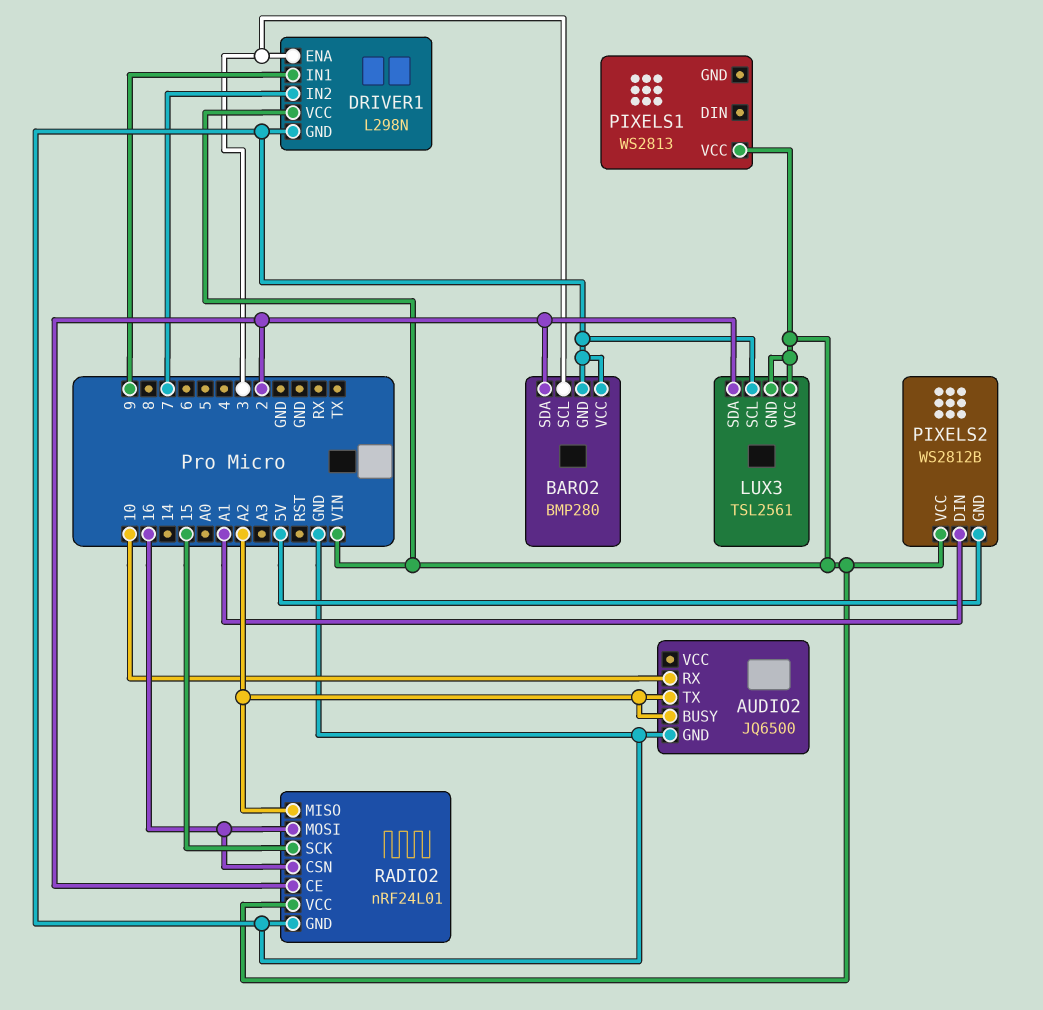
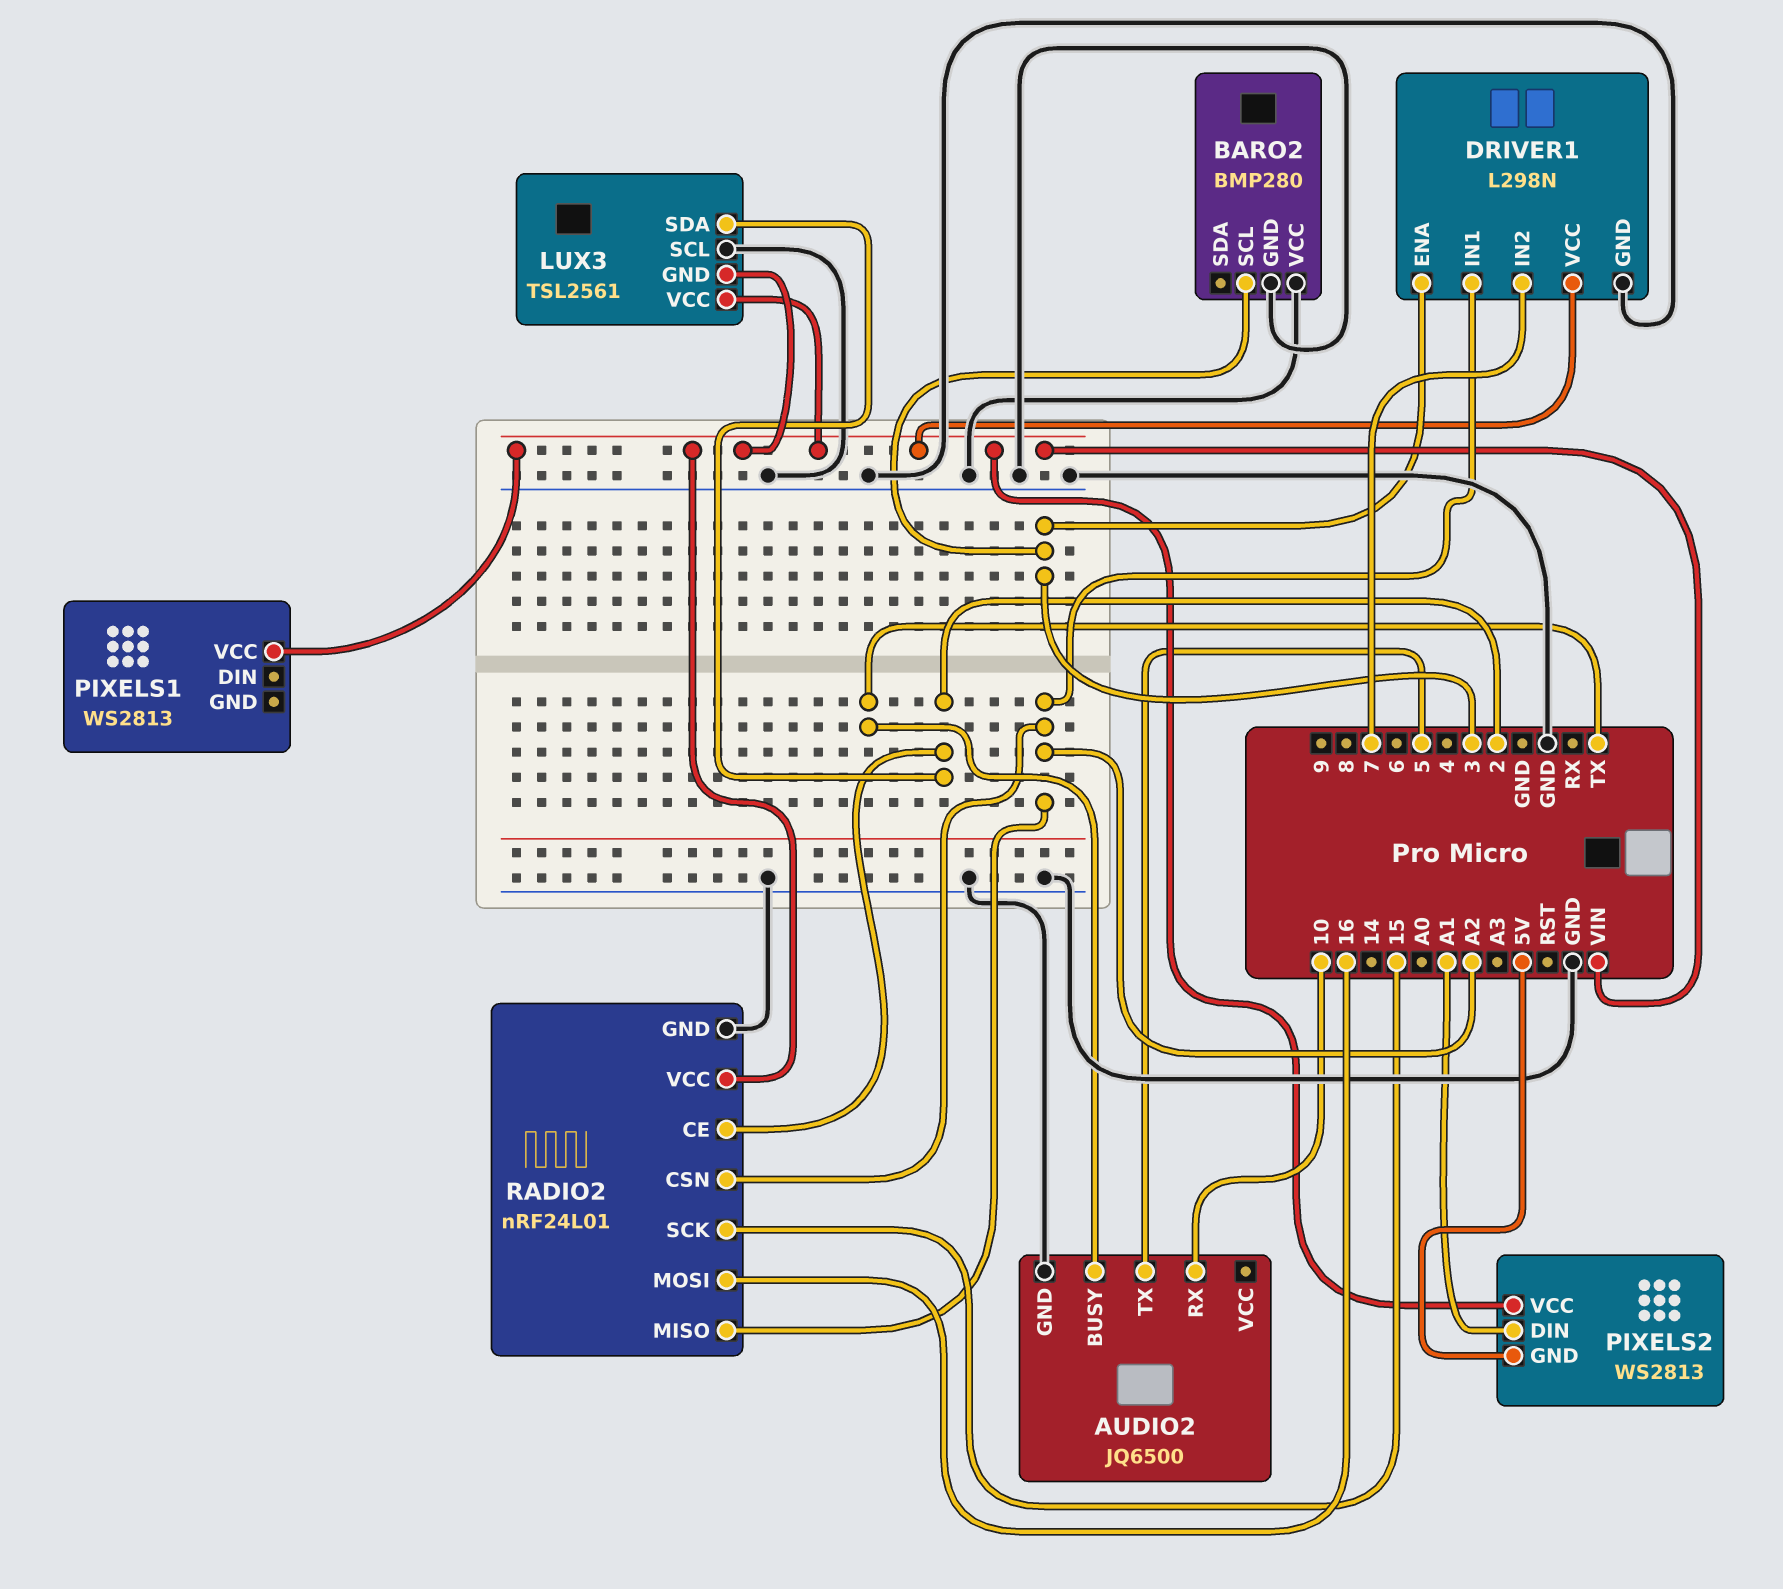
AUDIO2 pin BUSY: A2 -> TX
AUDIO2 pin TX: A2 -> 5
BARO2 pin SDA: 2 -> none
DRIVER1 pin IN1: 9 -> A2
PIXELS2: WS2812B -> WS2813
RADIO2 pin CSN: 16 -> A2

